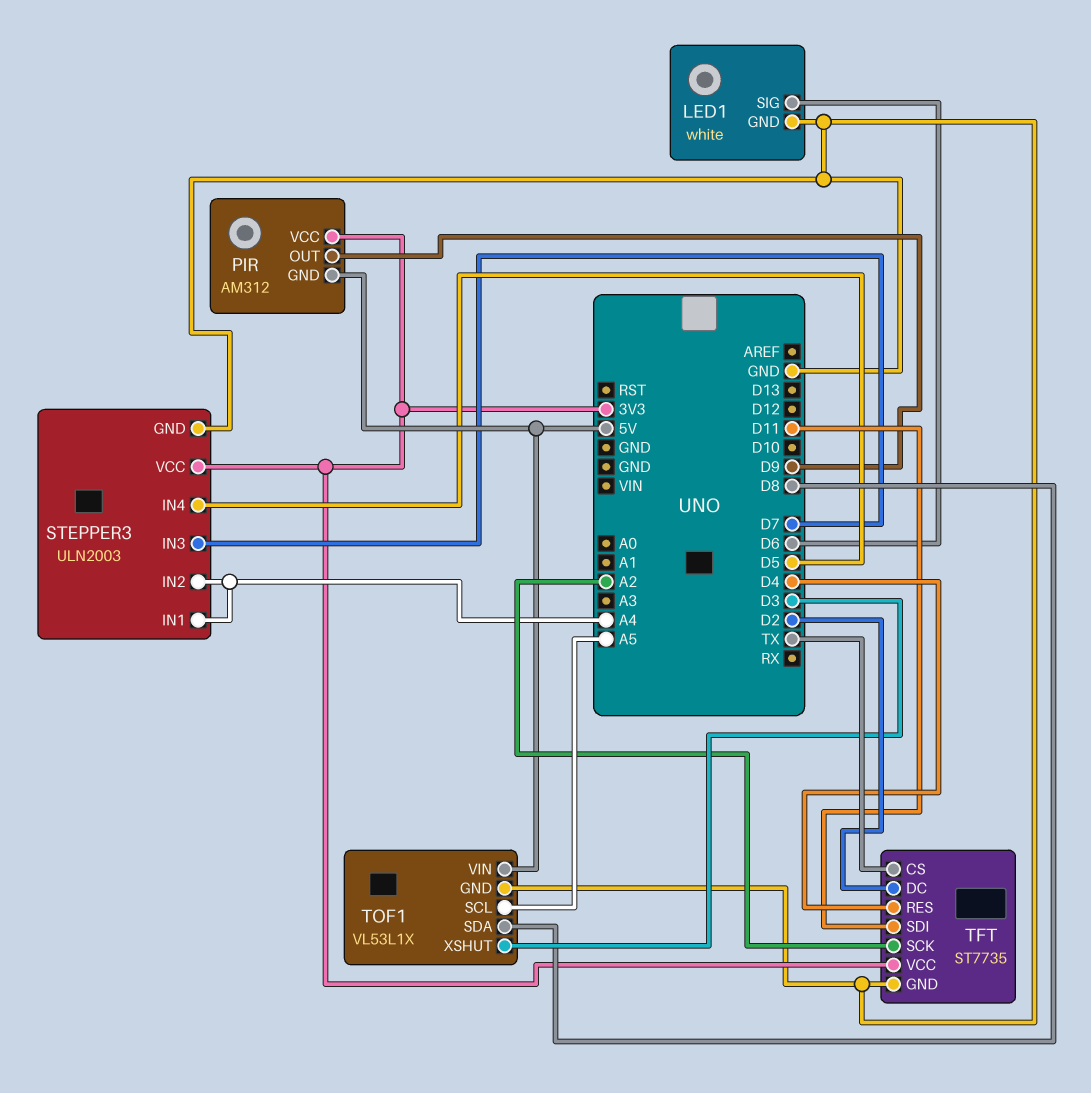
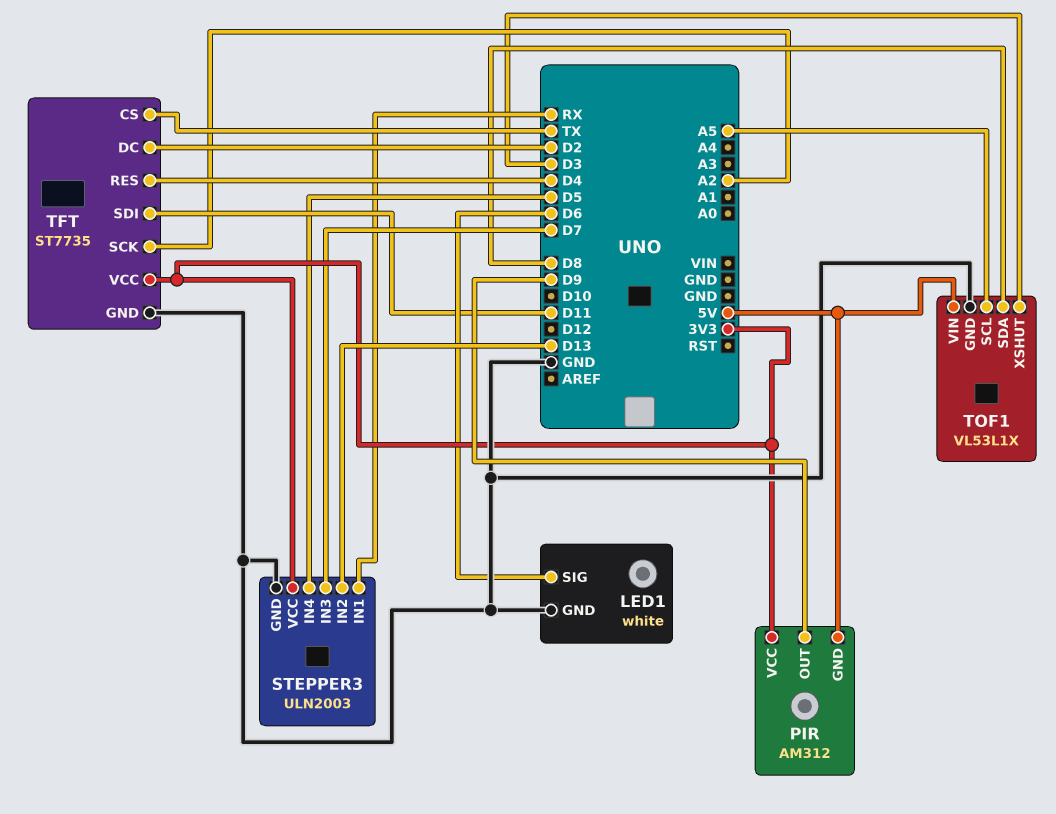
STEPPER3 pin IN1: A4 -> RX
STEPPER3 pin IN2: A4 -> D13

